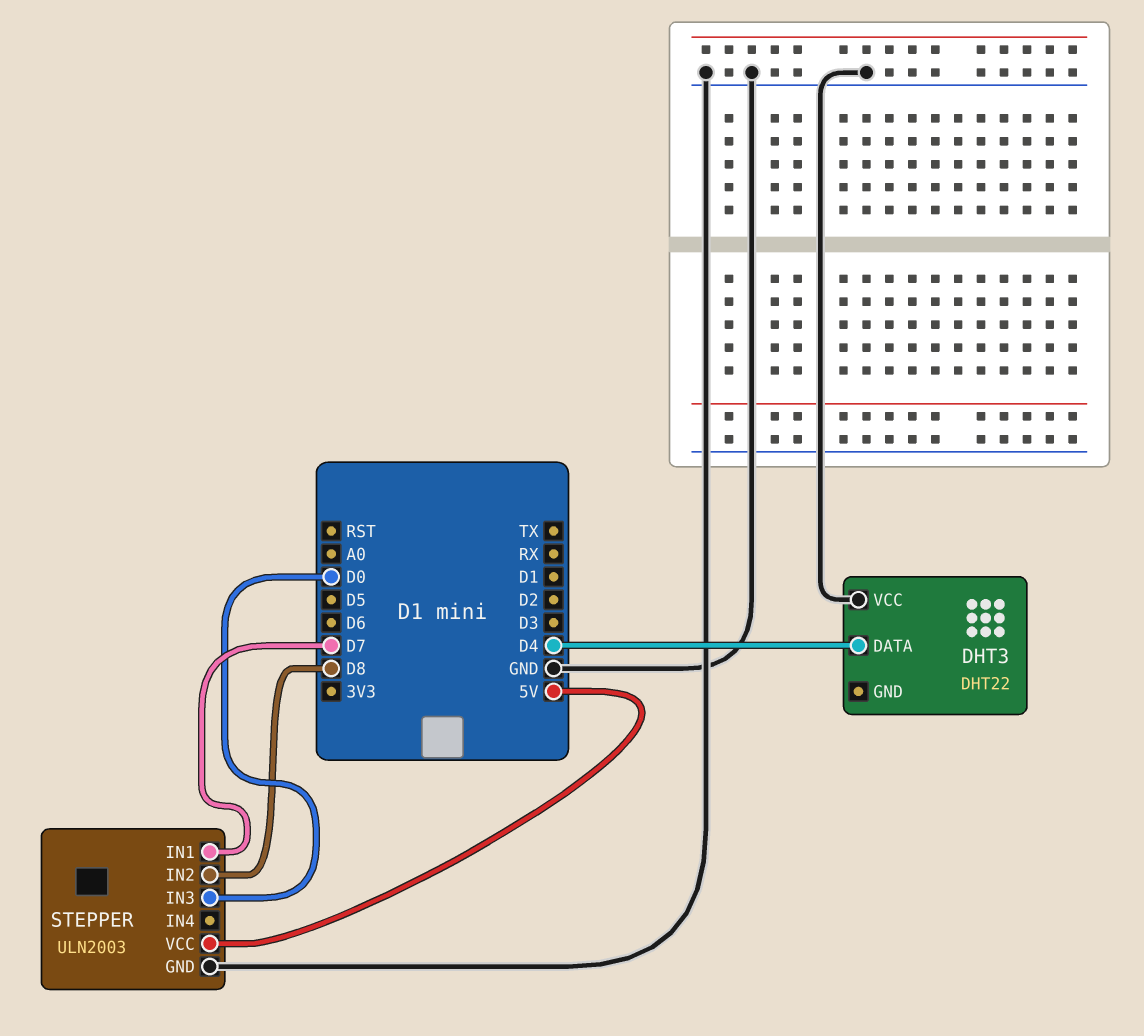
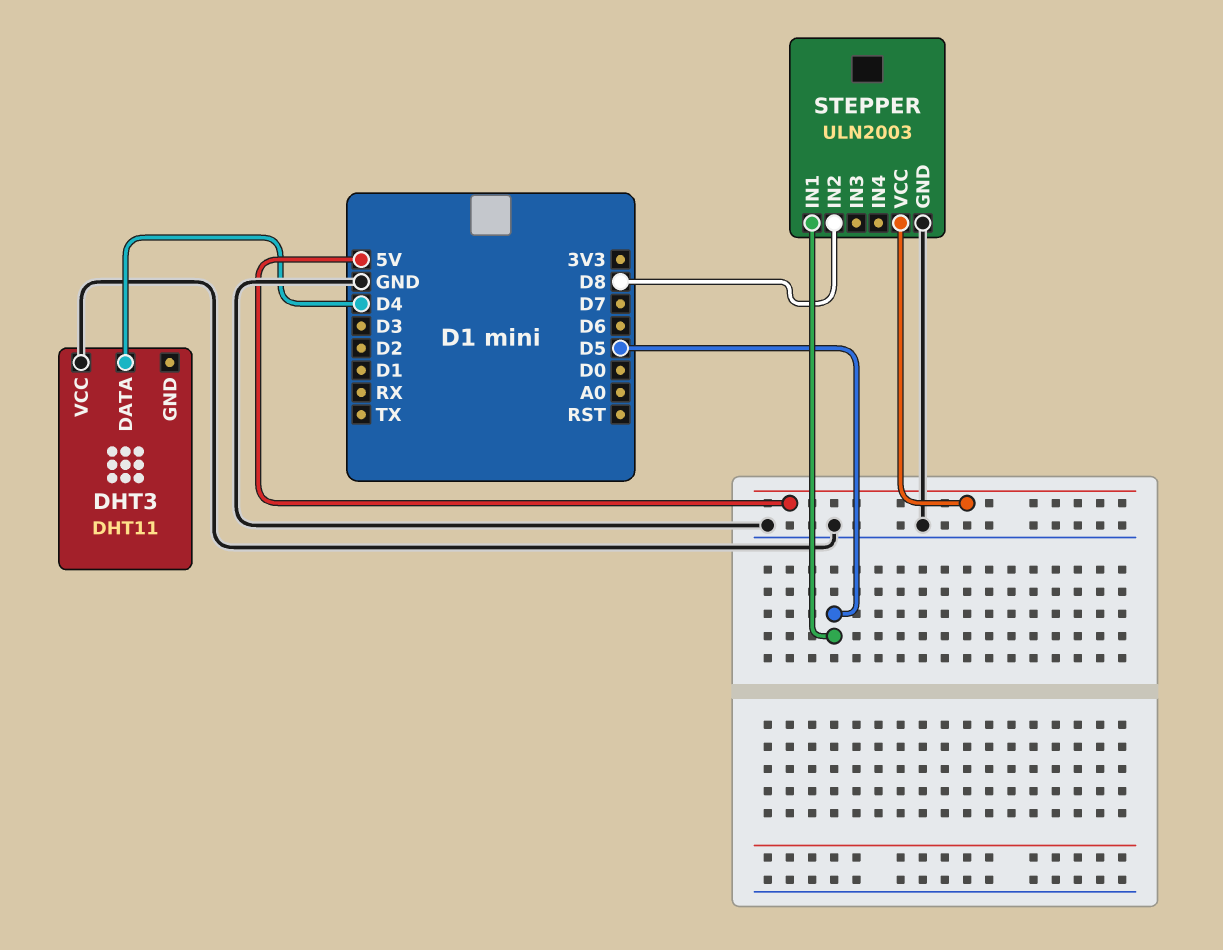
DHT3: DHT22 -> DHT11
STEPPER pin IN1: D7 -> D5
STEPPER pin IN3: D0 -> none

